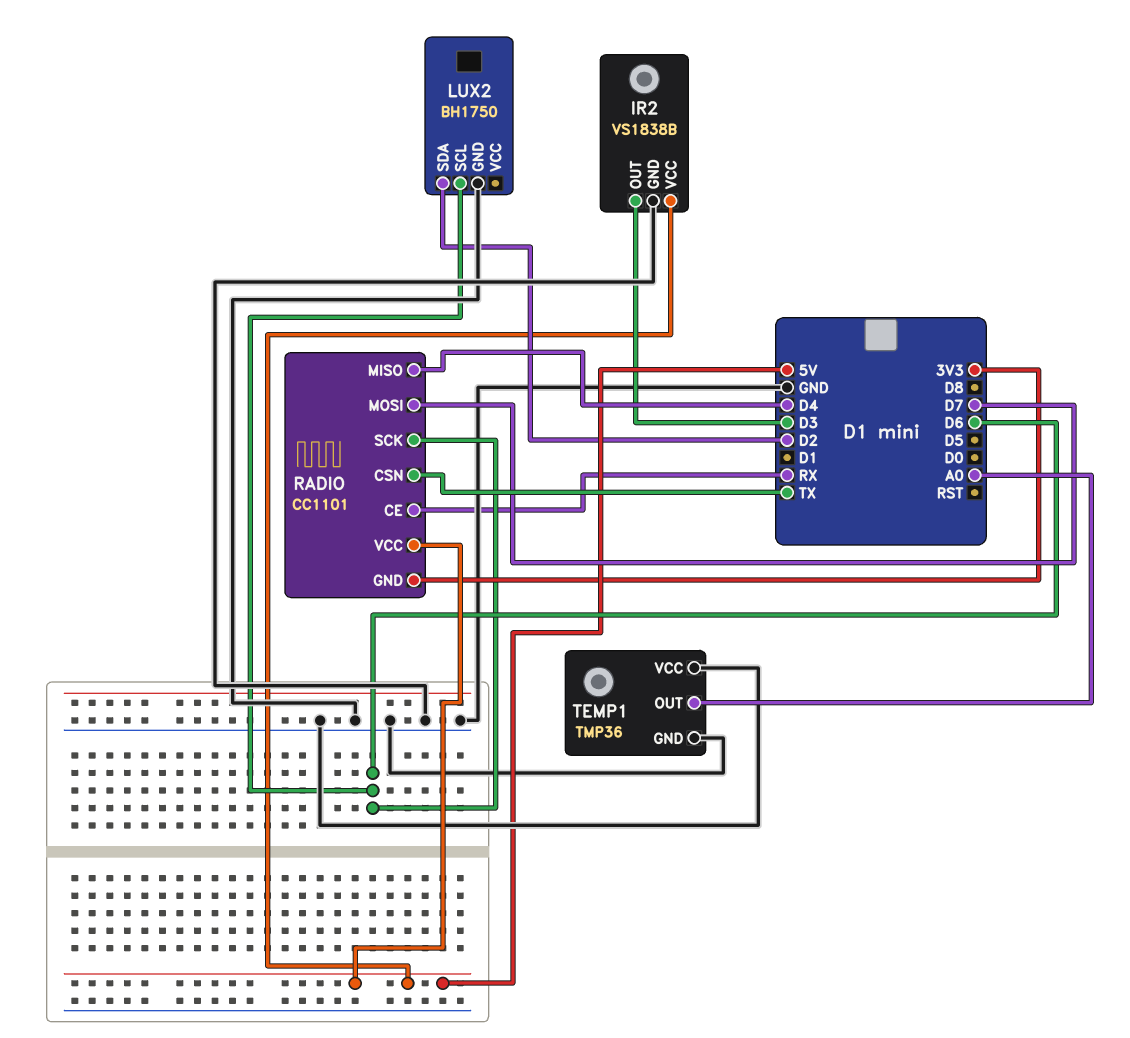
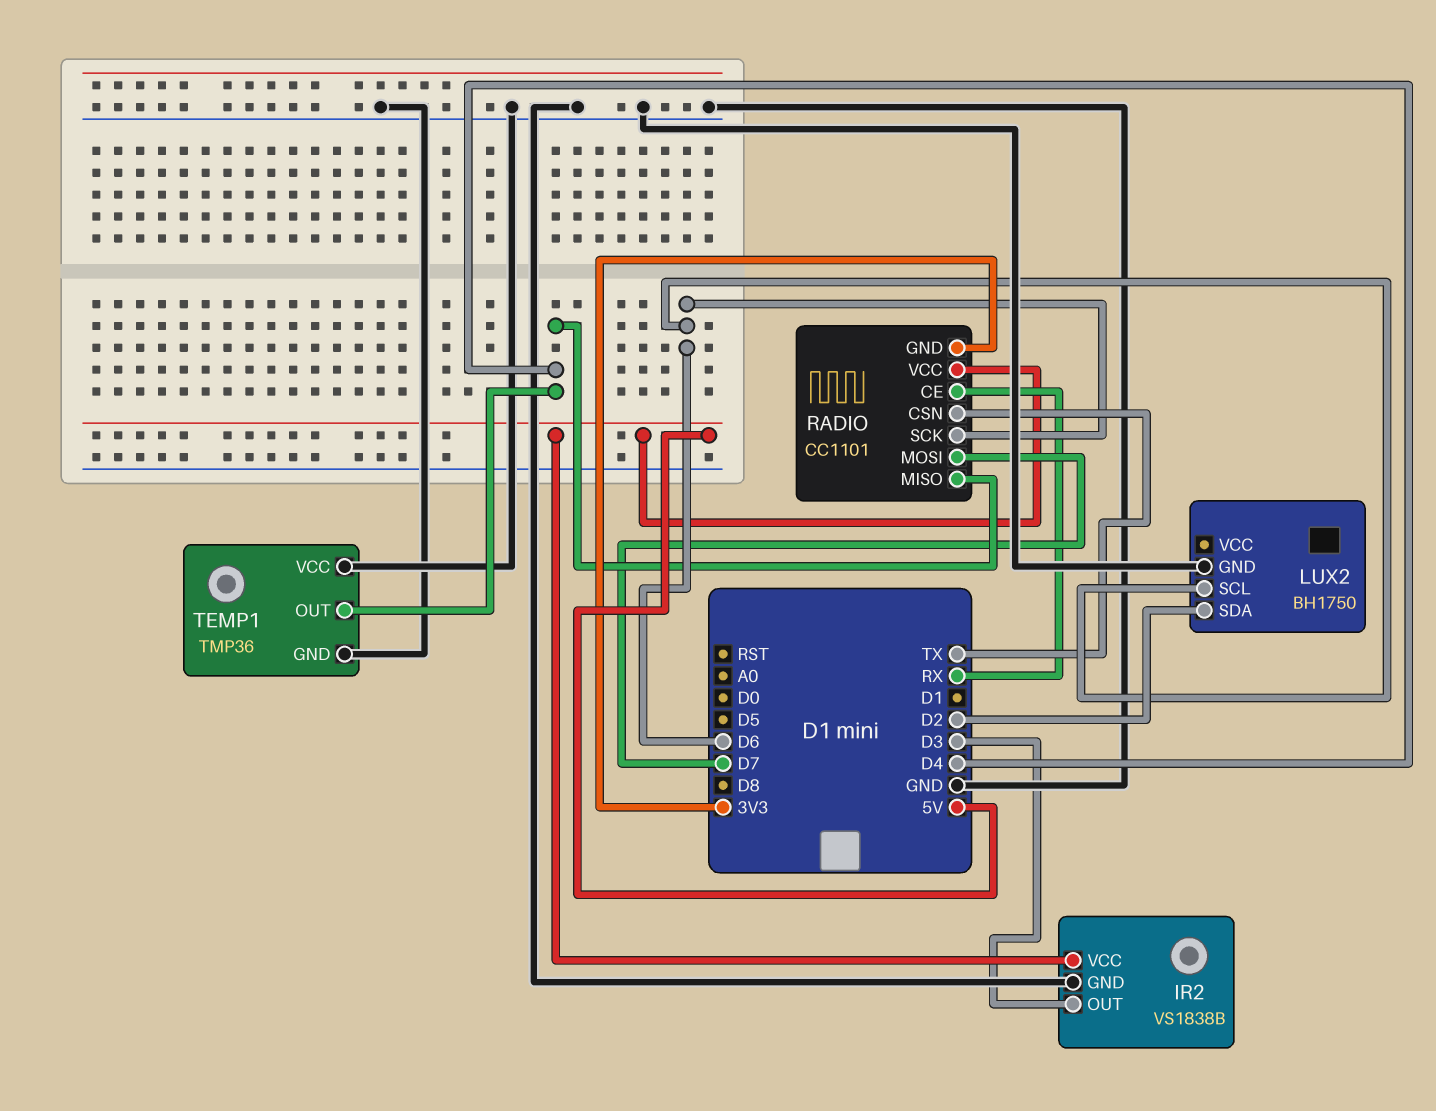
TEMP1 pin OUT: A0 -> D4

